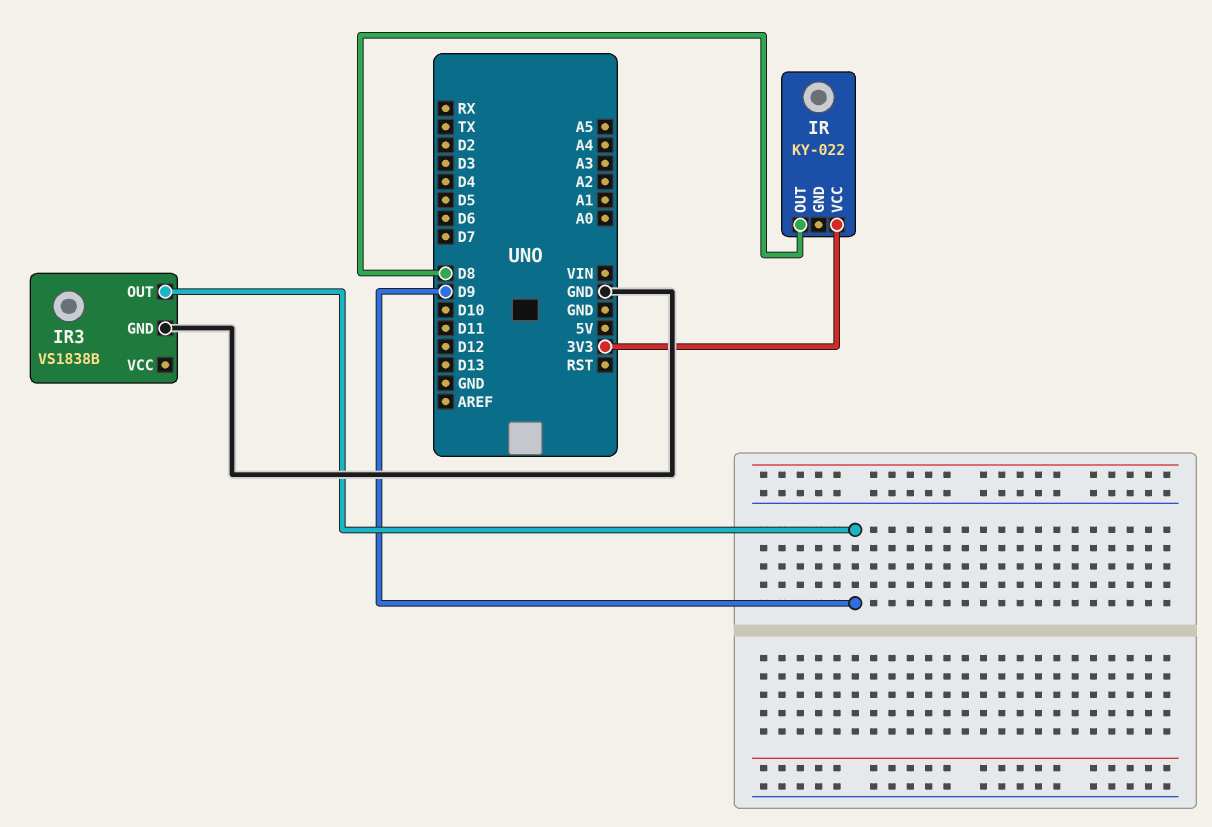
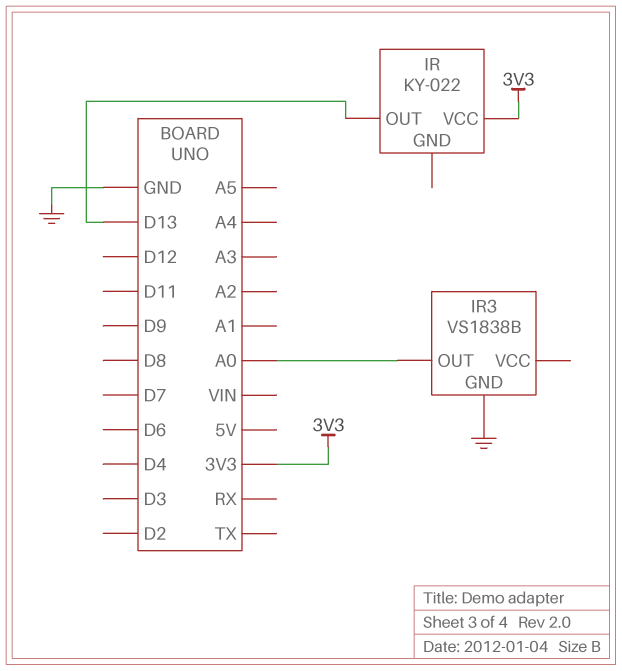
IR pin OUT: D8 -> D13
IR3 pin OUT: D9 -> A0

